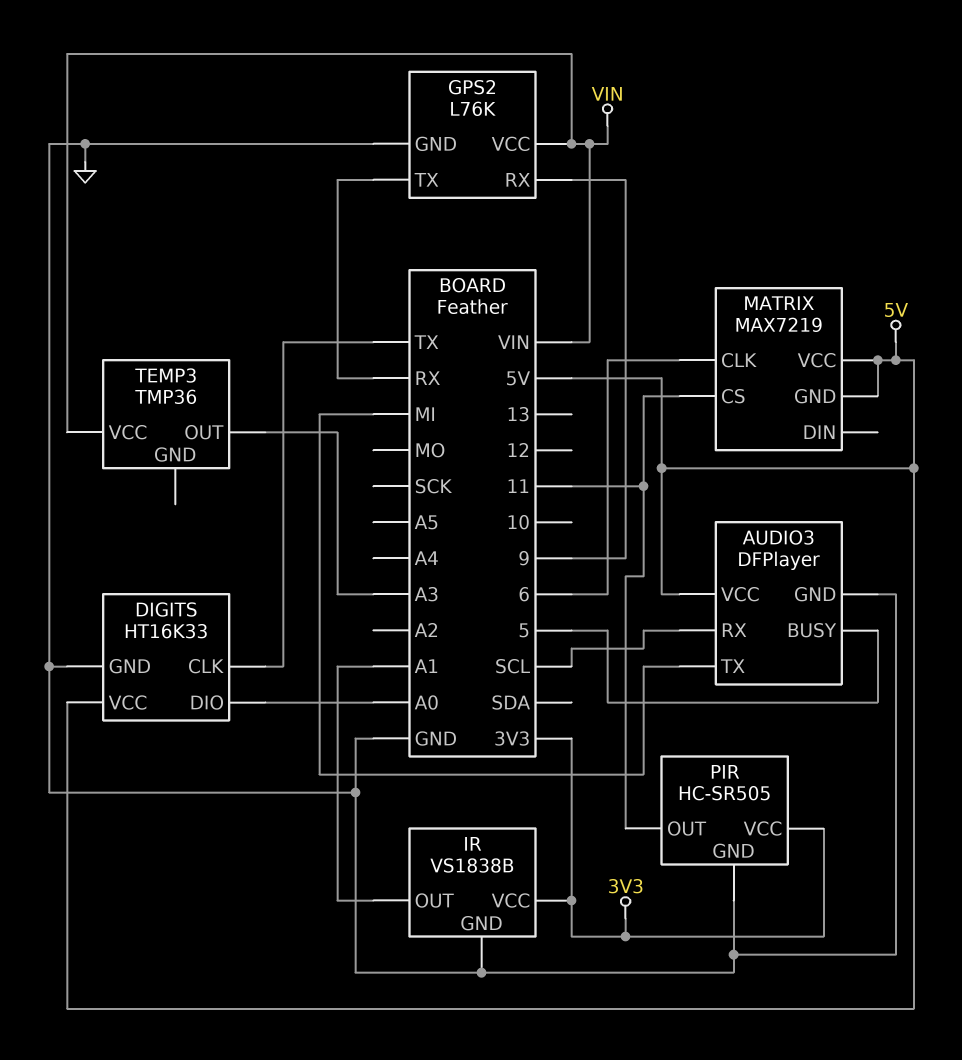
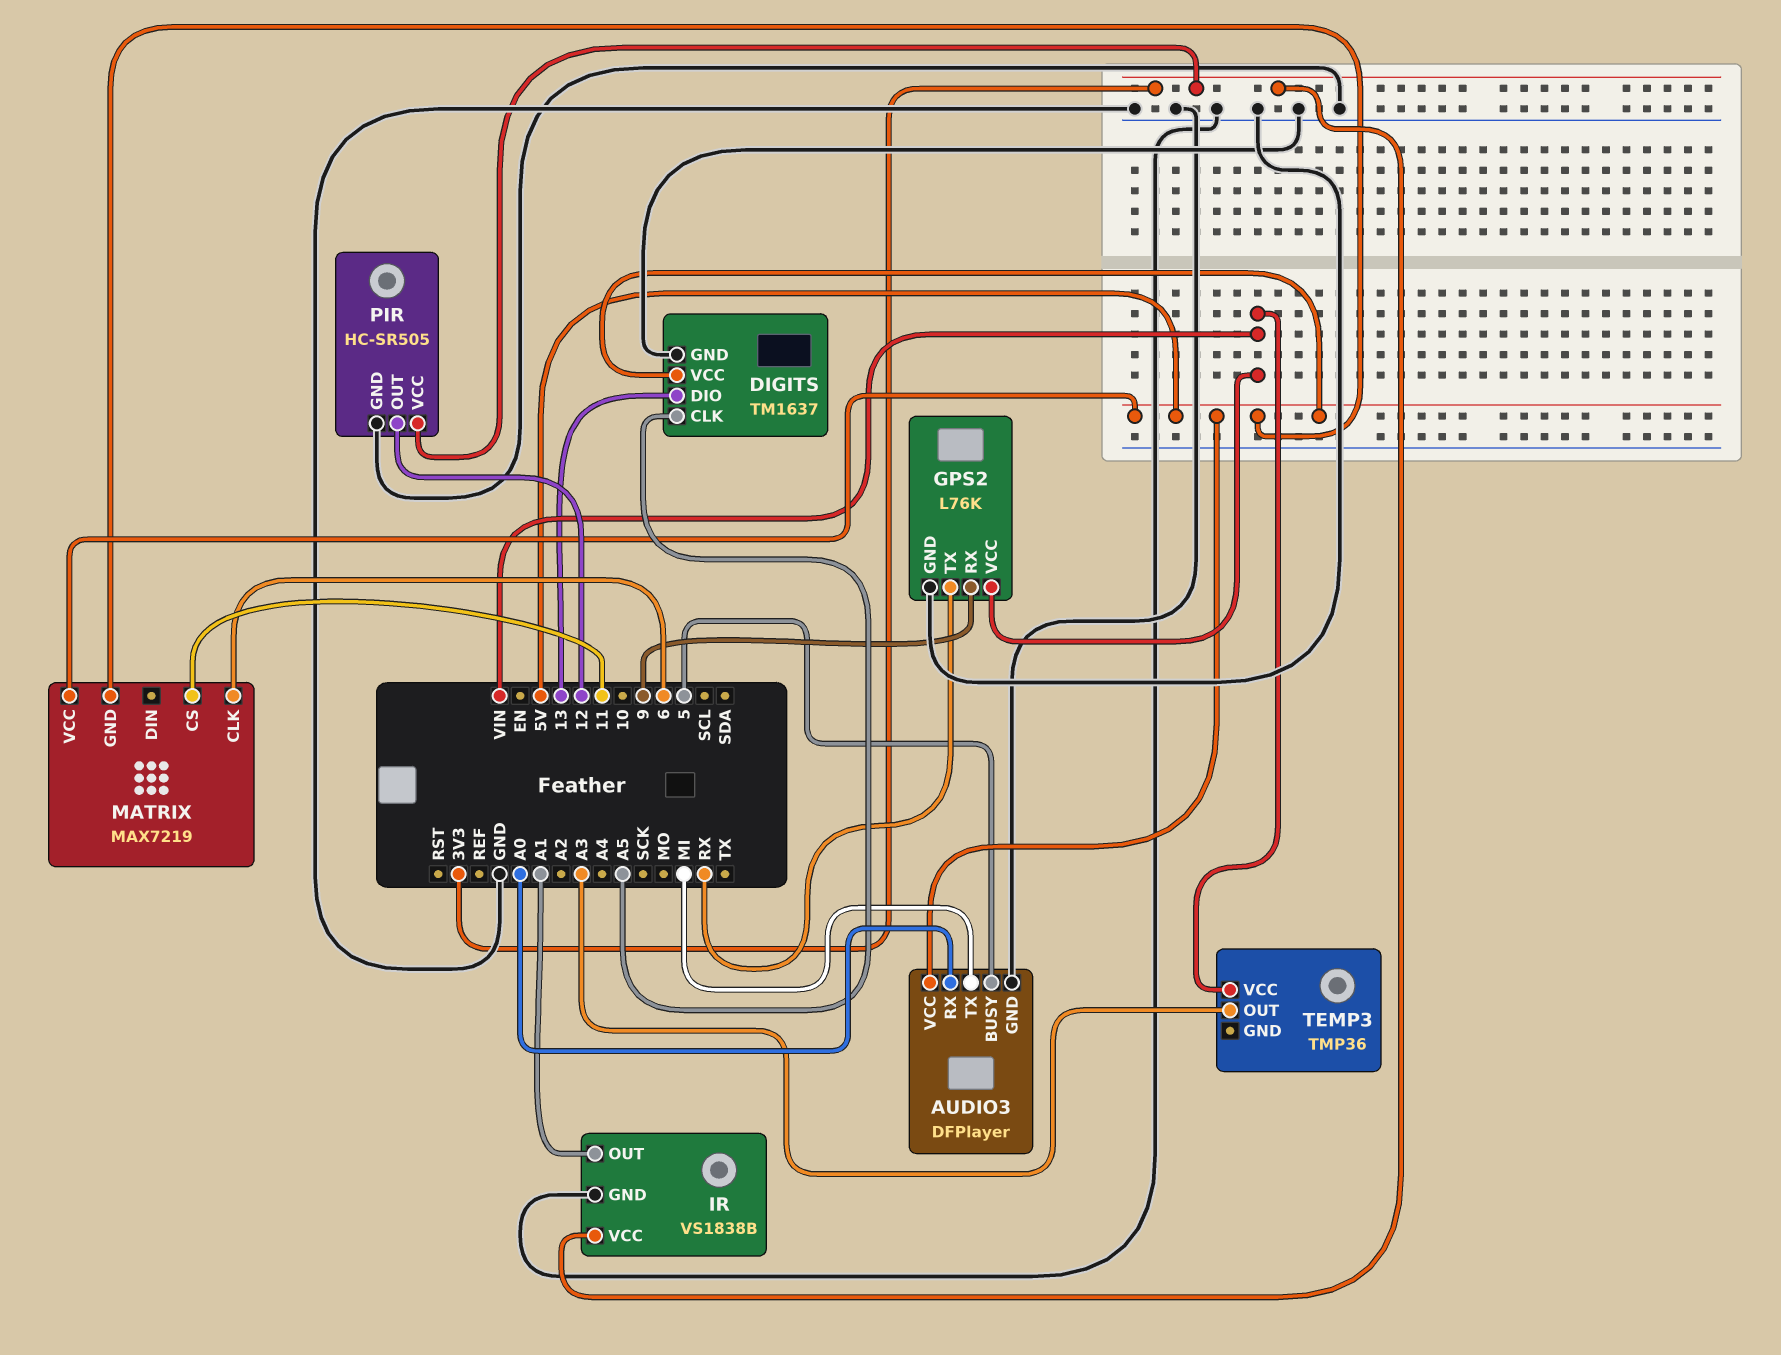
AUDIO3 pin RX: SCL -> A0
DIGITS: HT16K33 -> TM1637
DIGITS pin CLK: TX -> A5
DIGITS pin DIO: A0 -> 13
PIR pin OUT: 11 -> 12

